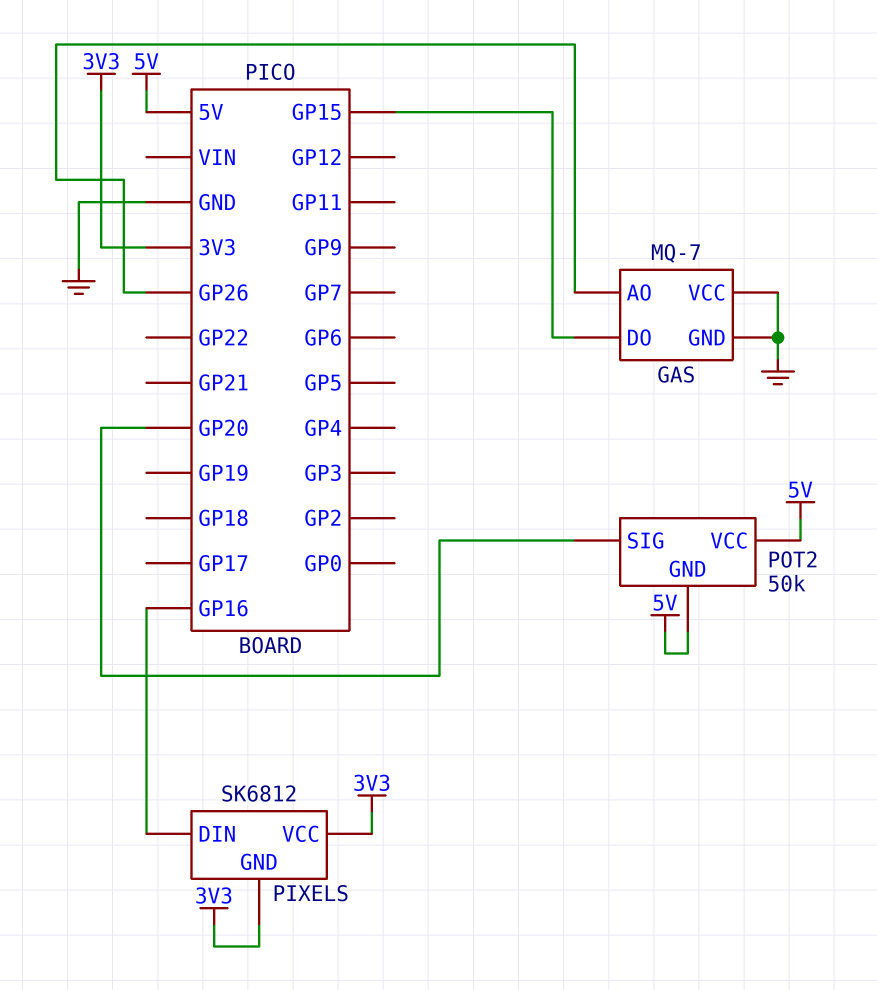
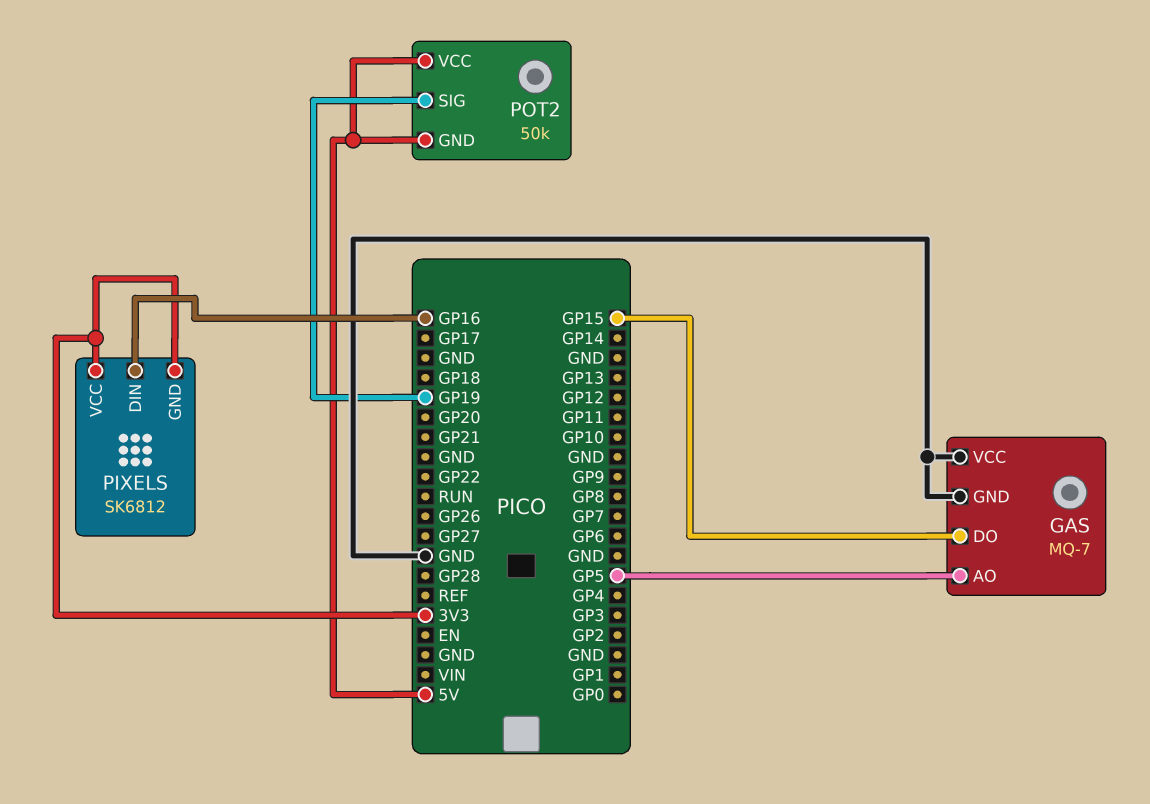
GAS pin AO: GP26 -> GP5
POT2 pin SIG: GP20 -> GP19

